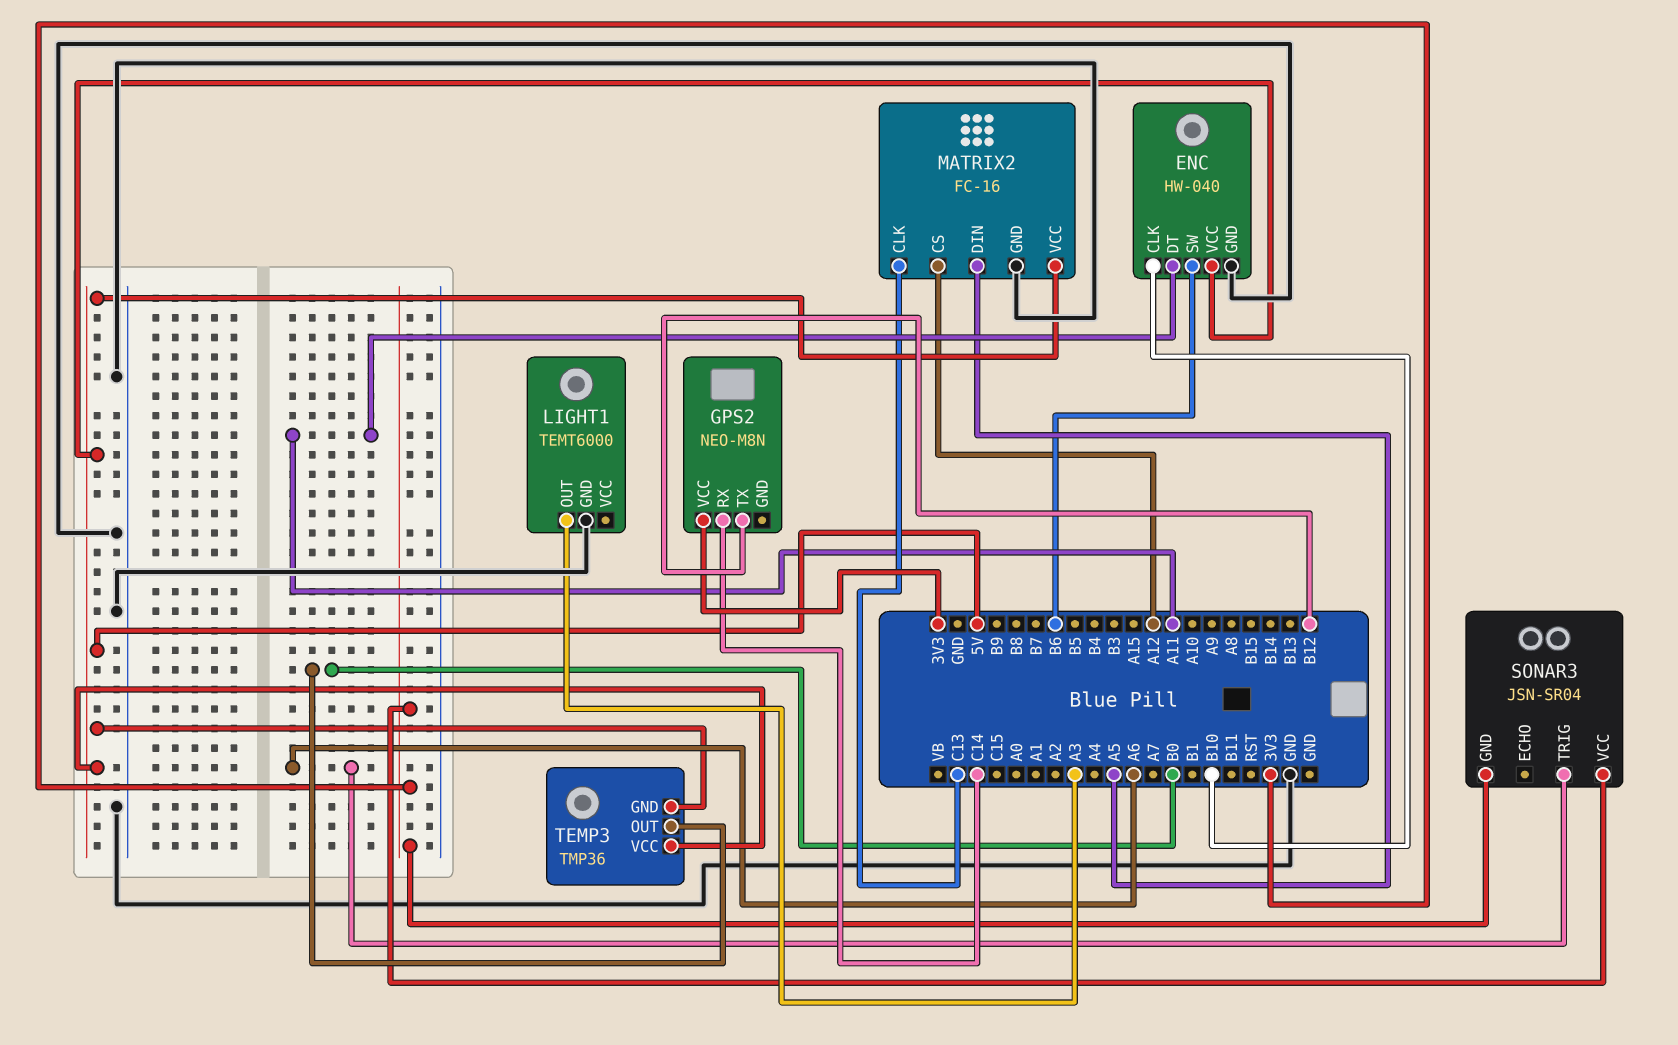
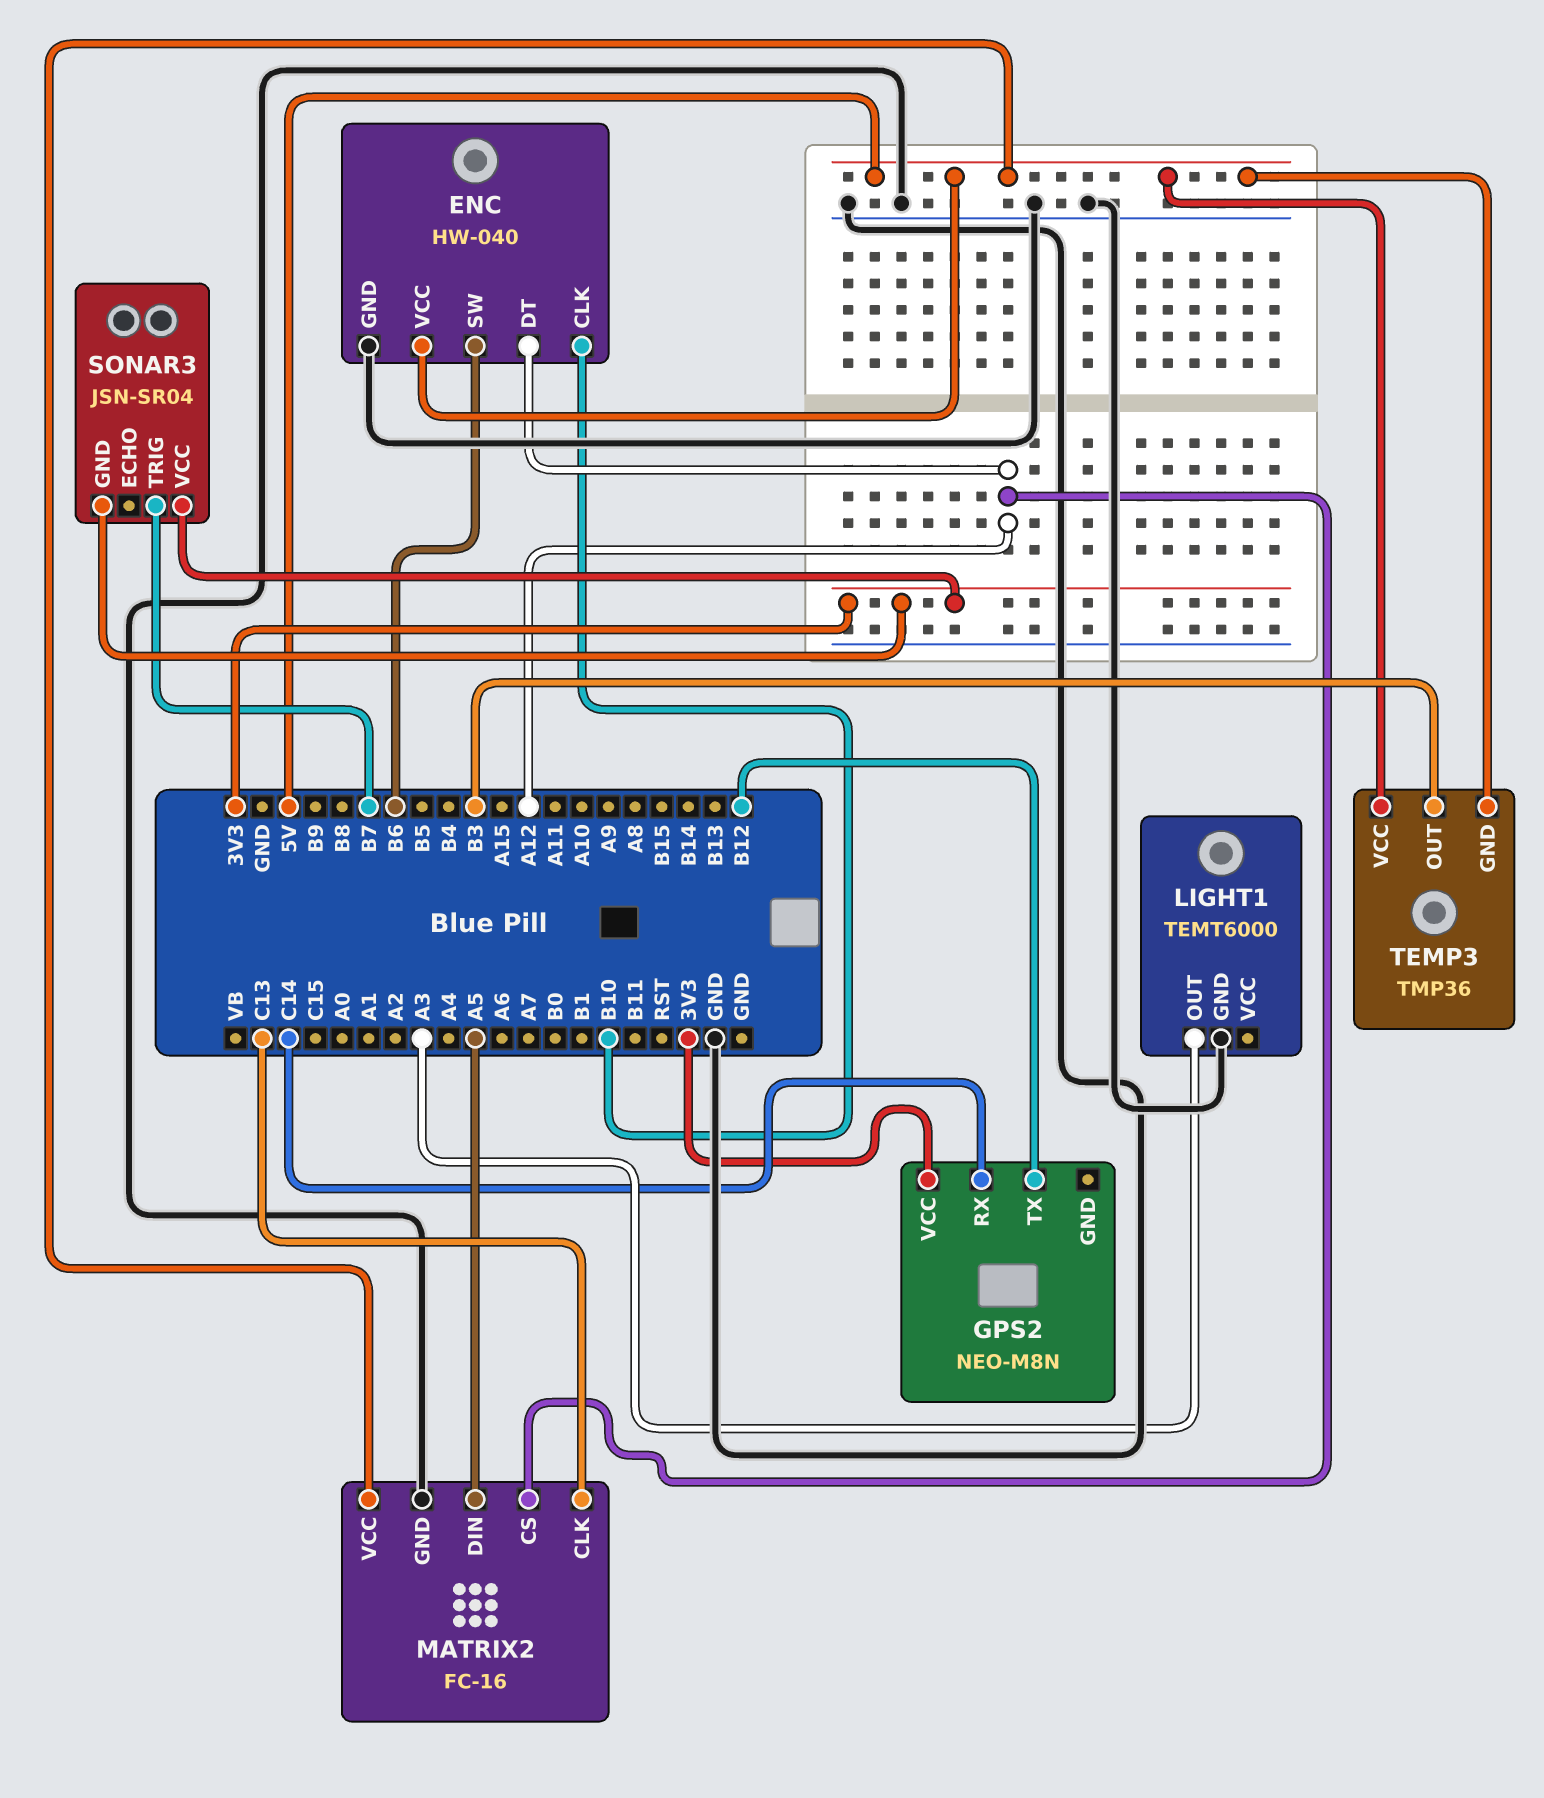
ENC pin DT: A11 -> A12
SONAR3 pin TRIG: A6 -> B7
TEMP3 pin OUT: B0 -> B3

